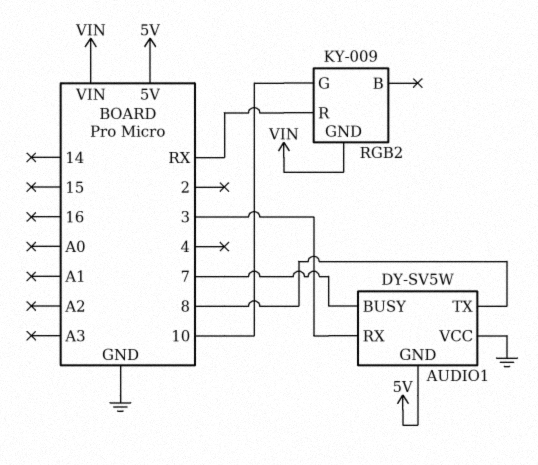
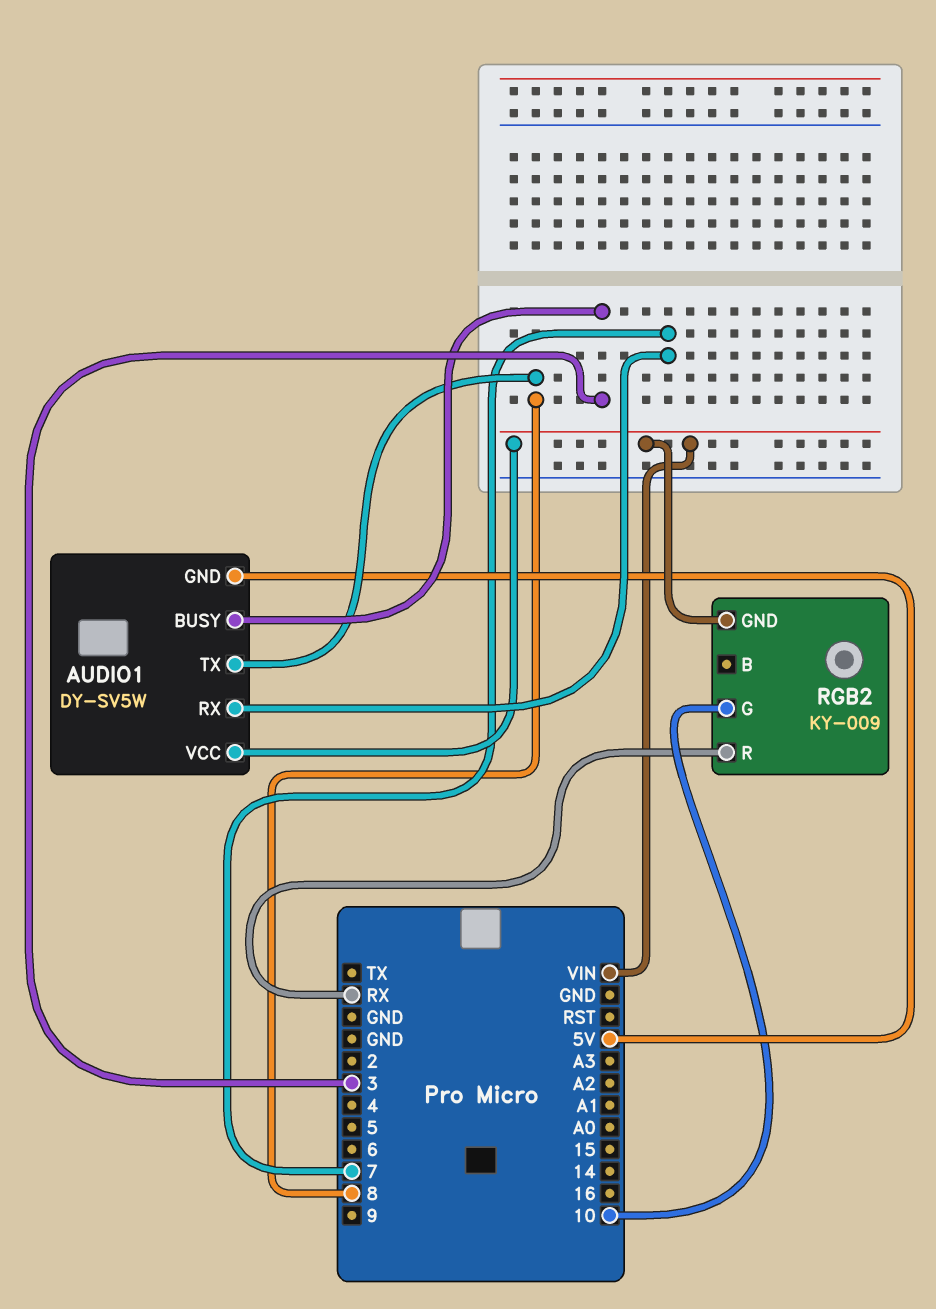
AUDIO1 pin BUSY: 7 -> 3
AUDIO1 pin RX: 3 -> 7
AUDIO1 pin VCC: GND -> VIN

